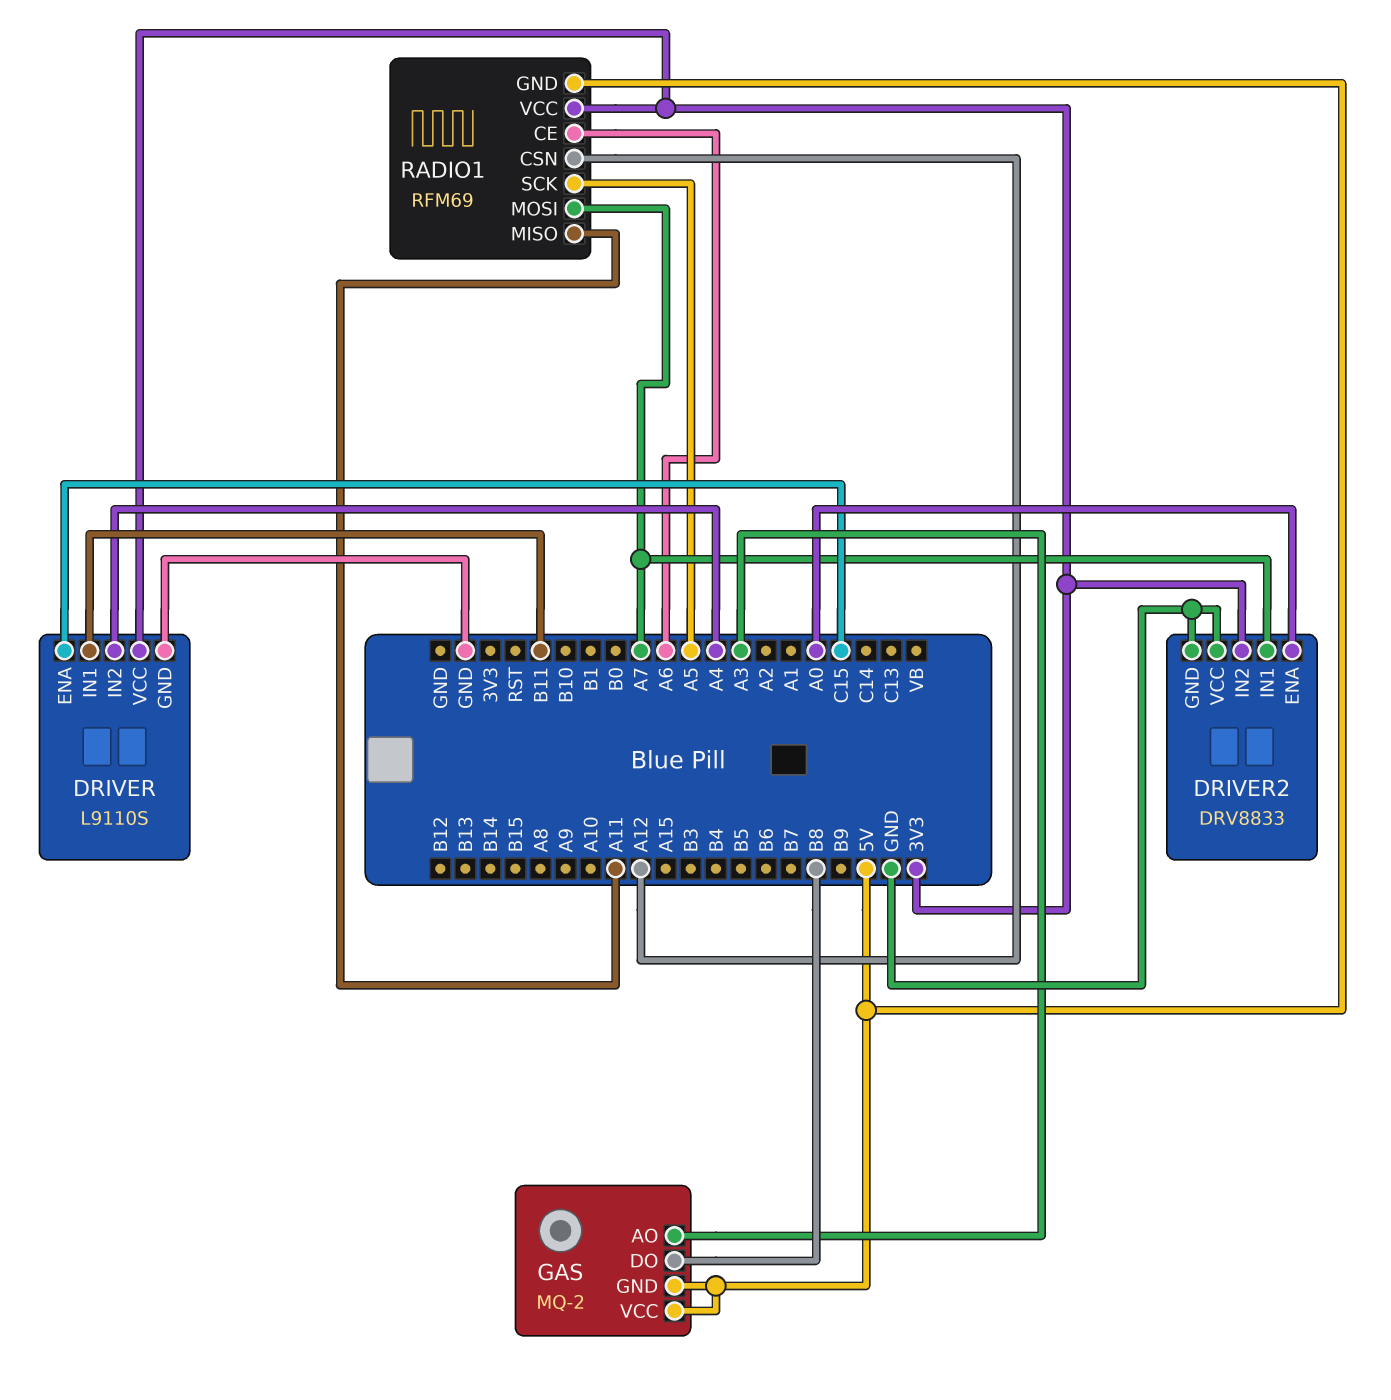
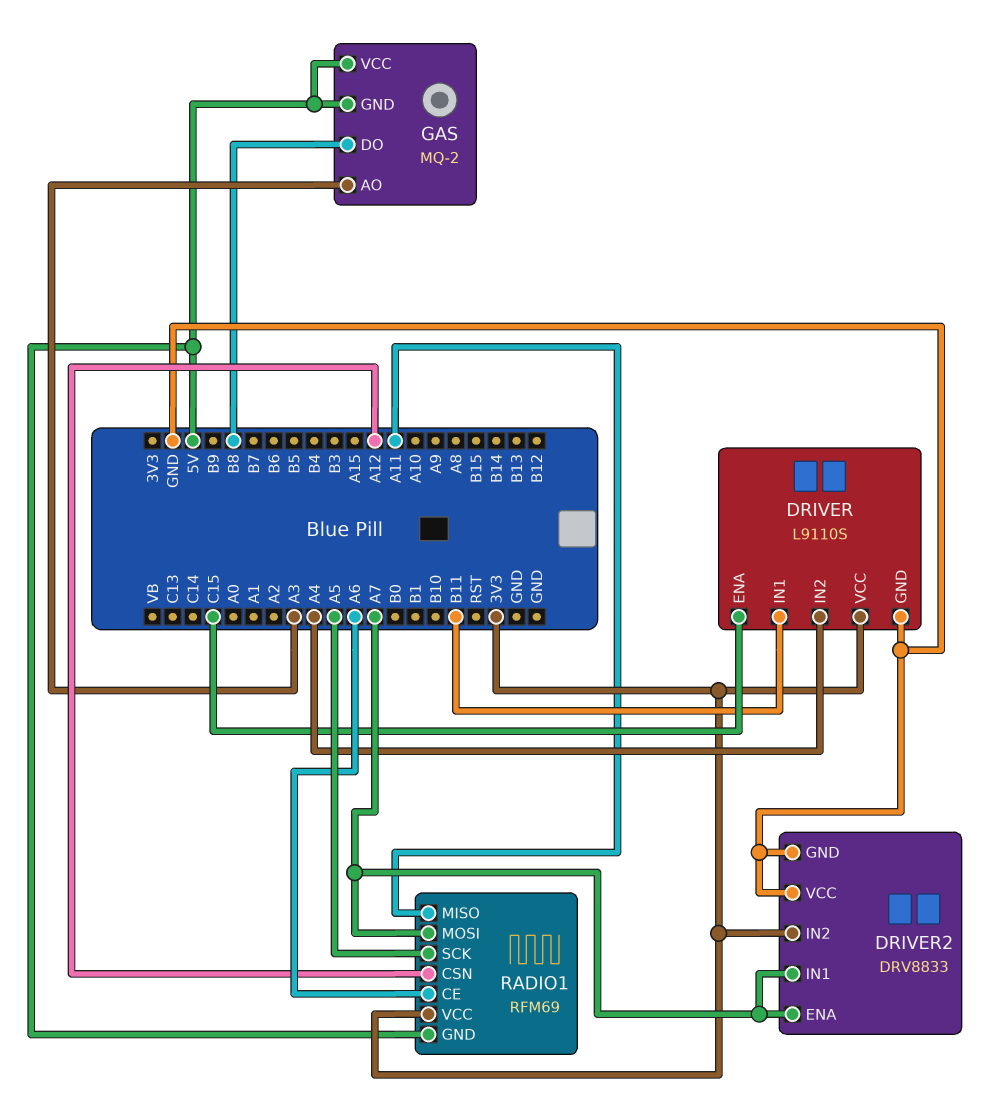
DRIVER2 pin ENA: A0 -> A7

